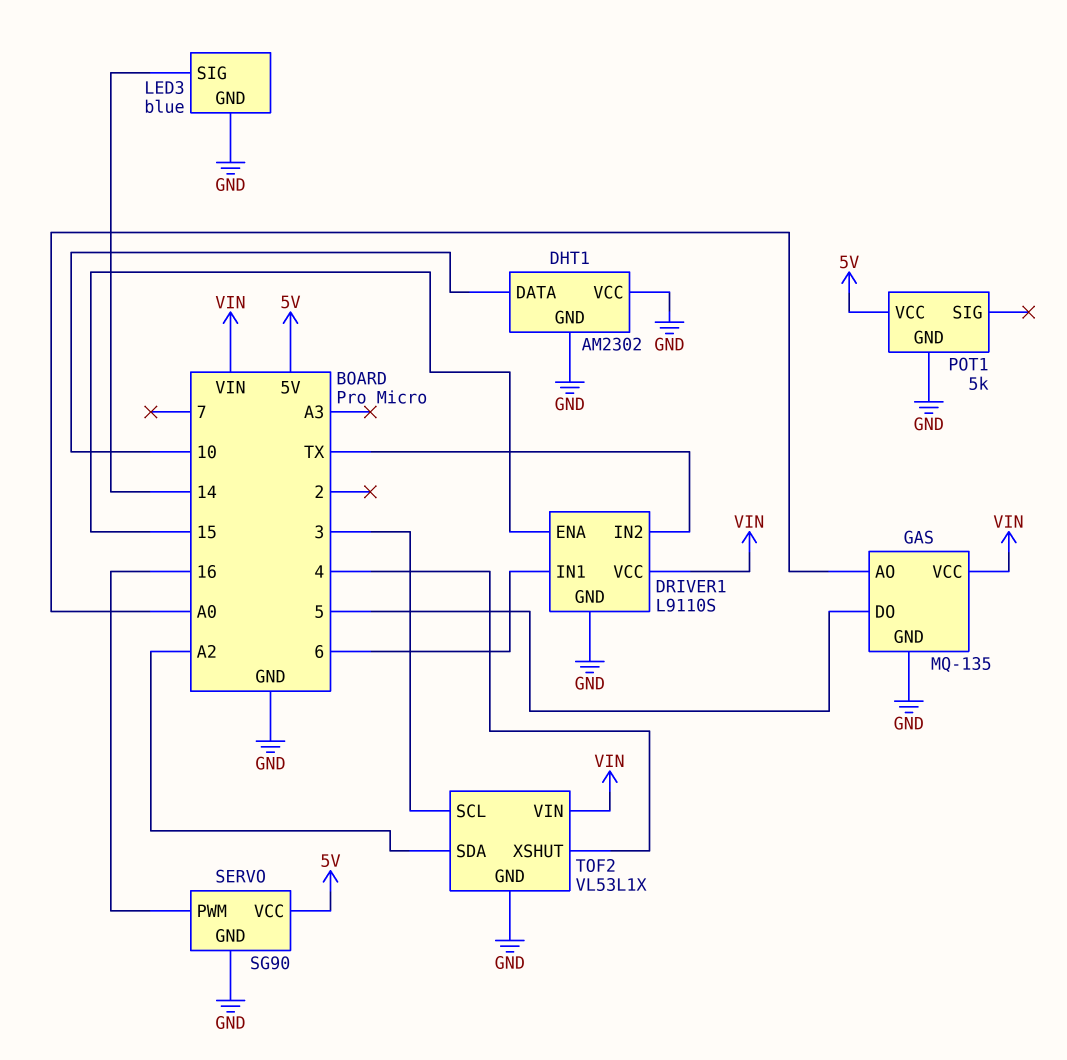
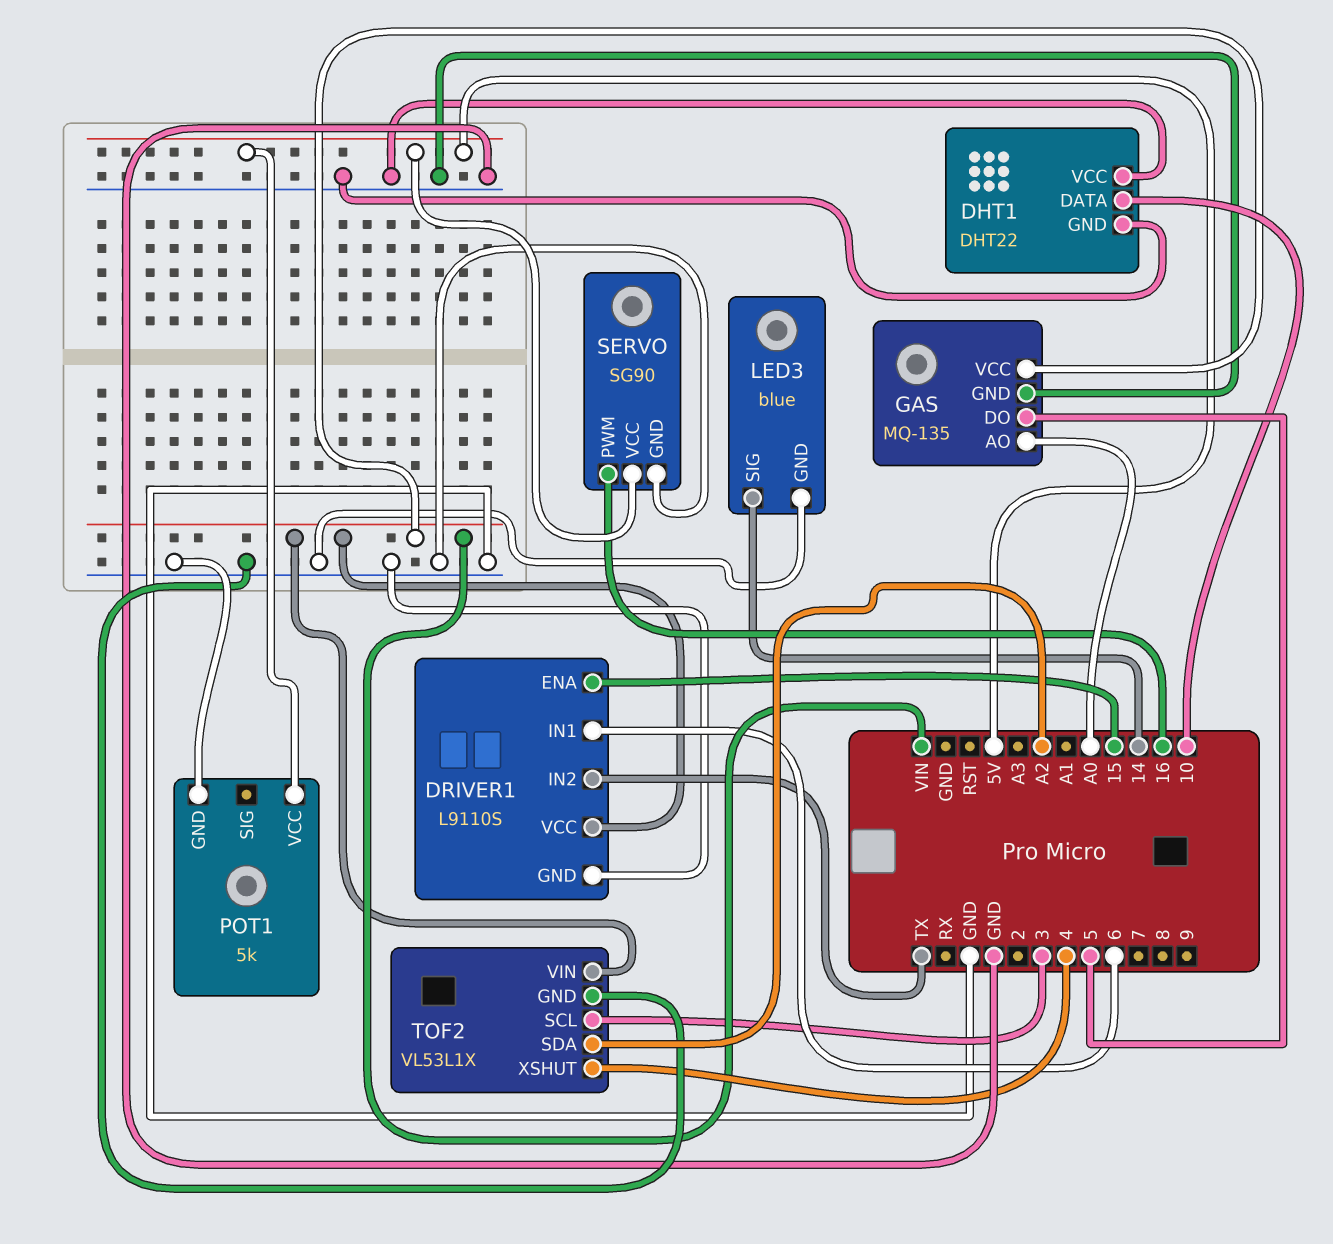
DHT1: AM2302 -> DHT22

